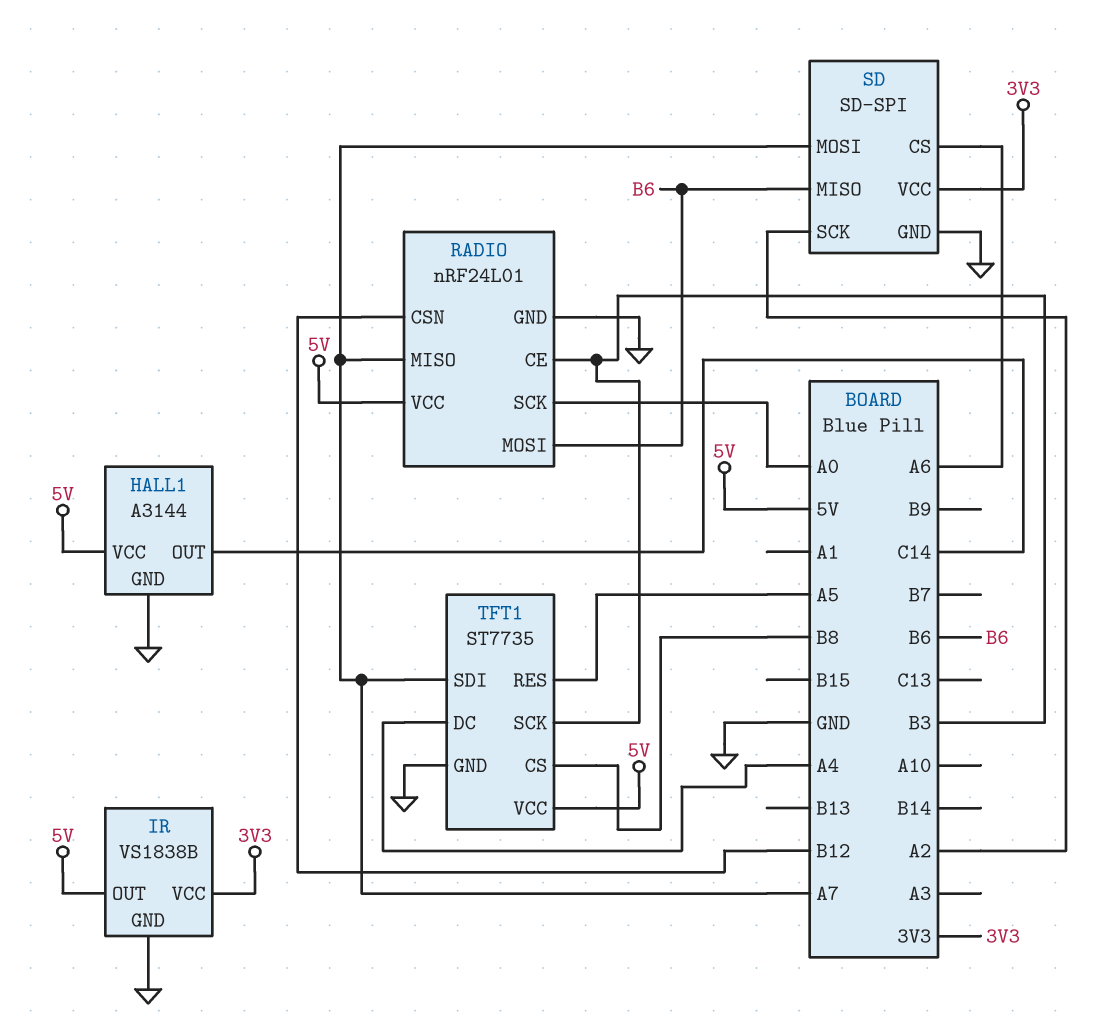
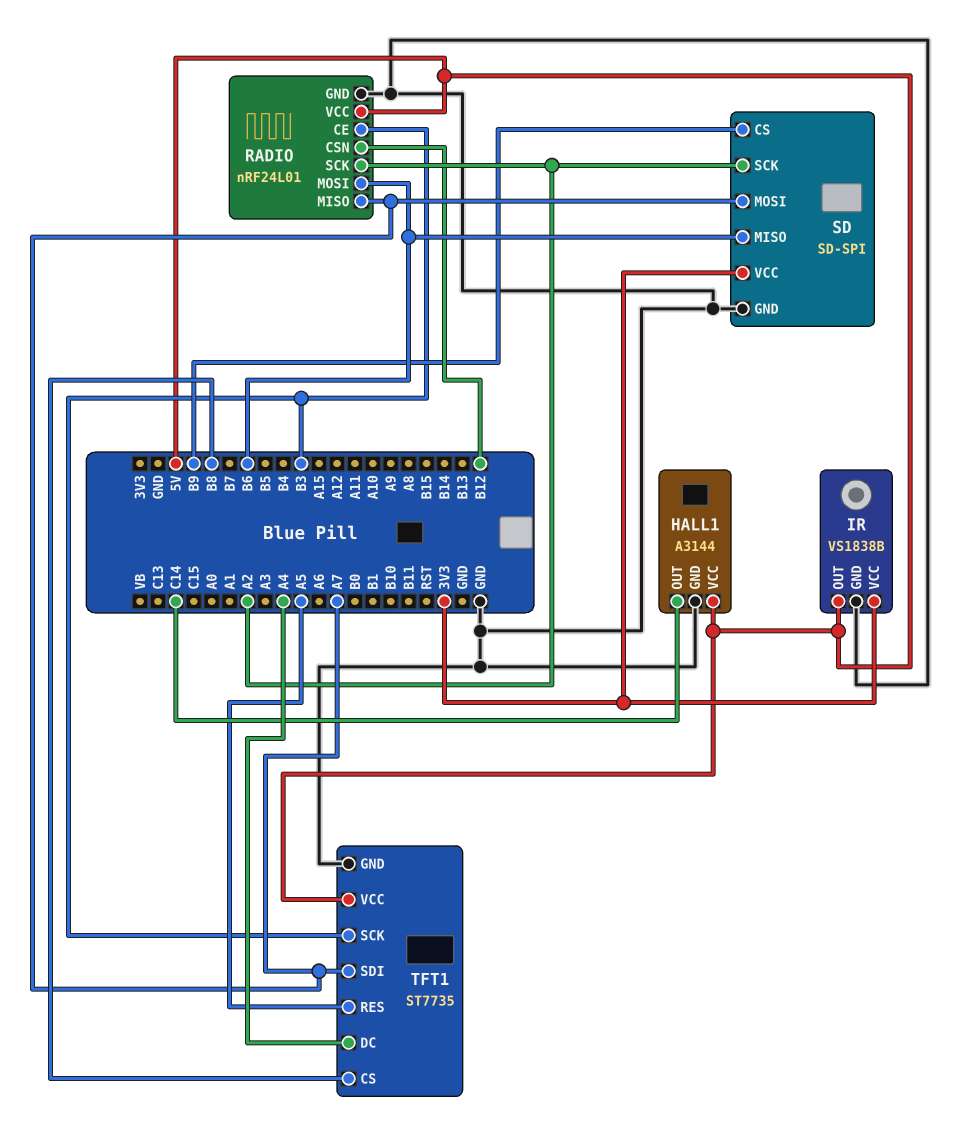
RADIO pin SCK: A0 -> A2
SD pin CS: A6 -> B9

